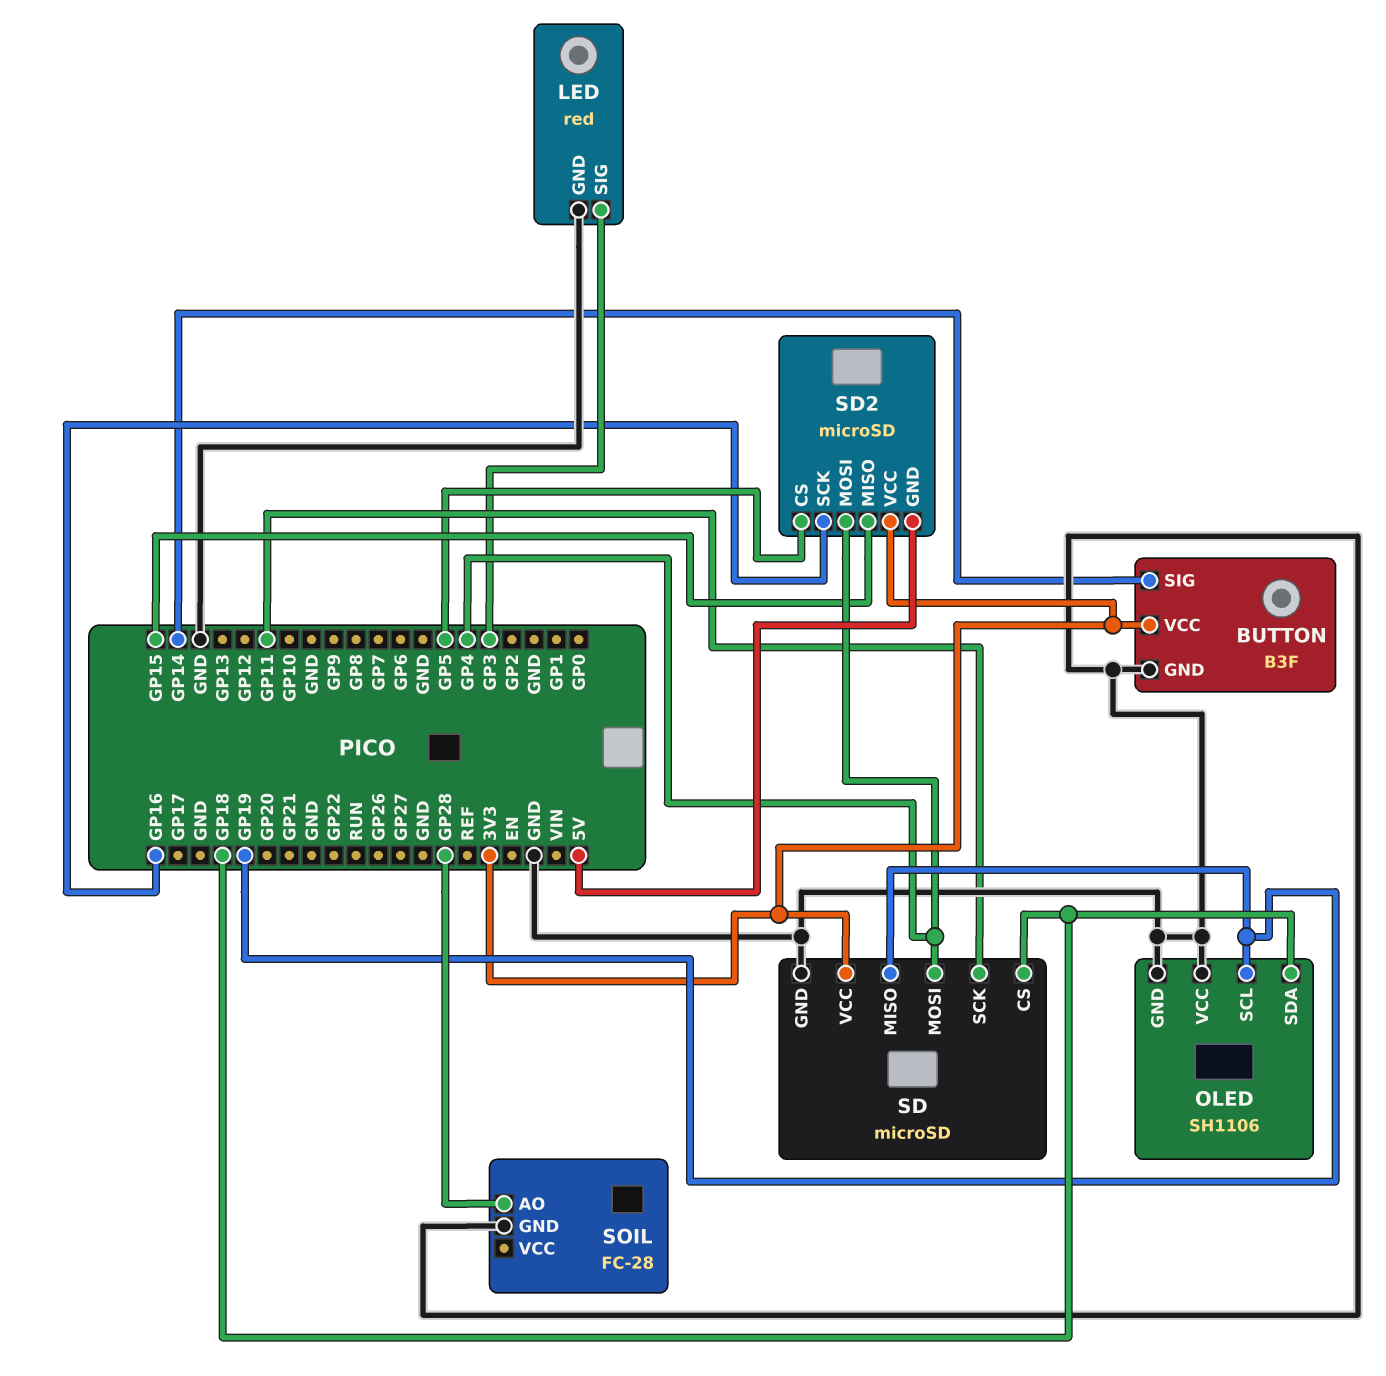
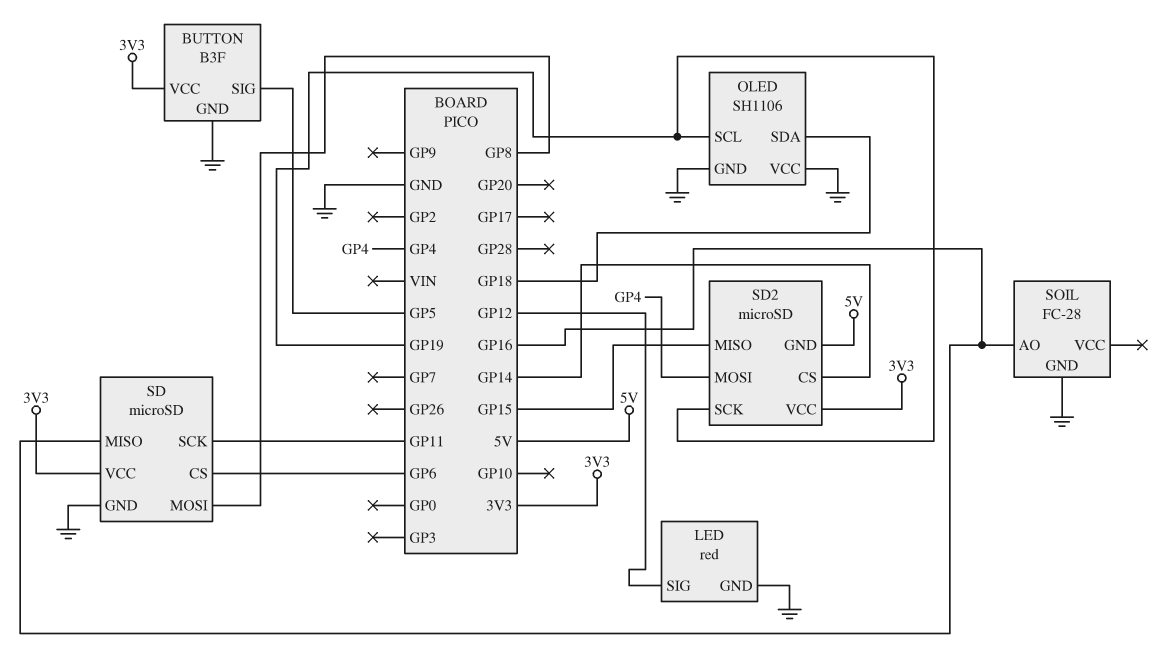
BUTTON pin SIG: GP14 -> GP5
LED pin SIG: GP3 -> GP12
SD pin CS: GP18 -> GP6
SD pin MISO: GP19 -> GP16
SD pin MOSI: GP4 -> GP8
SD2 pin CS: GP5 -> GP14
SD2 pin SCK: GP16 -> GP19
SOIL pin AO: GP28 -> GP16

